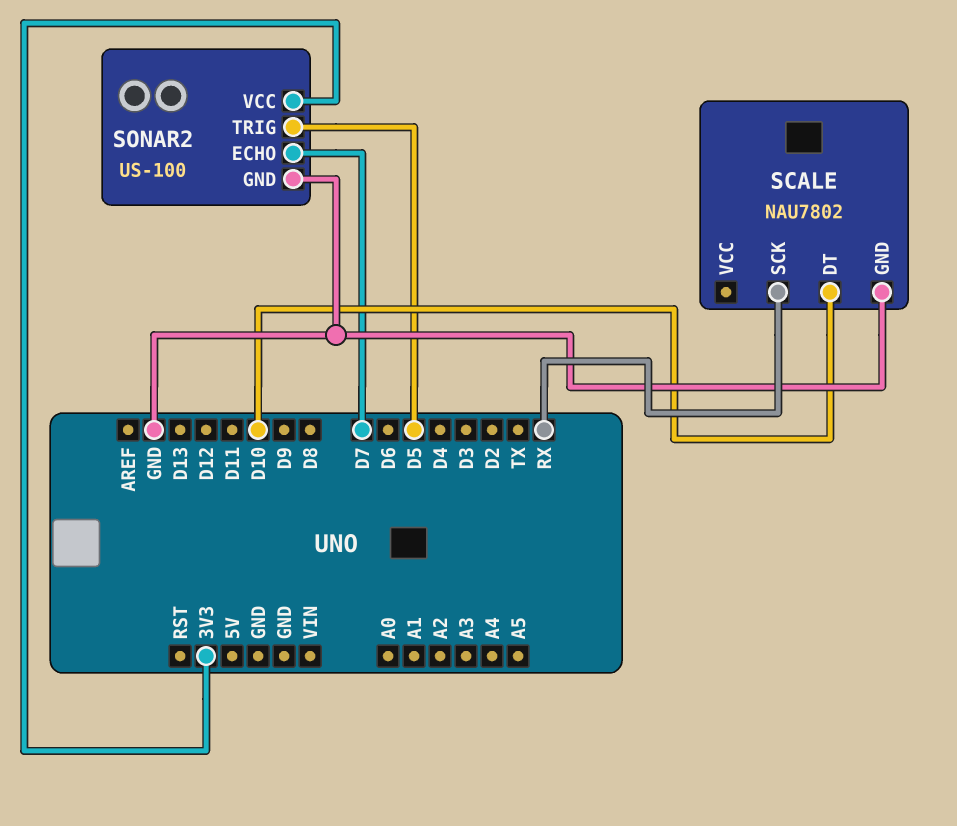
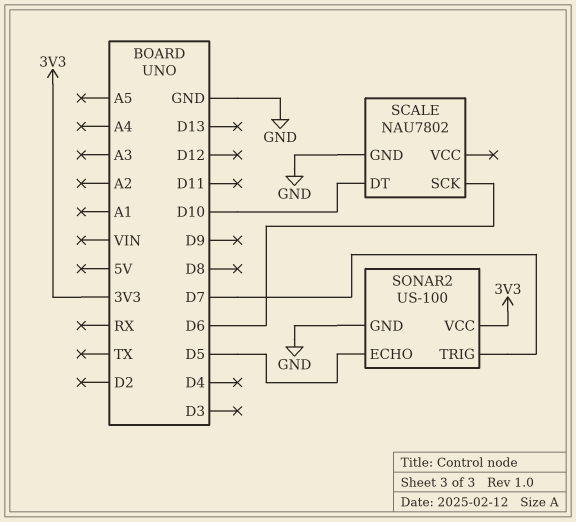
SCALE pin SCK: RX -> D6
SONAR2 pin ECHO: D7 -> D5
SONAR2 pin TRIG: D5 -> D7

